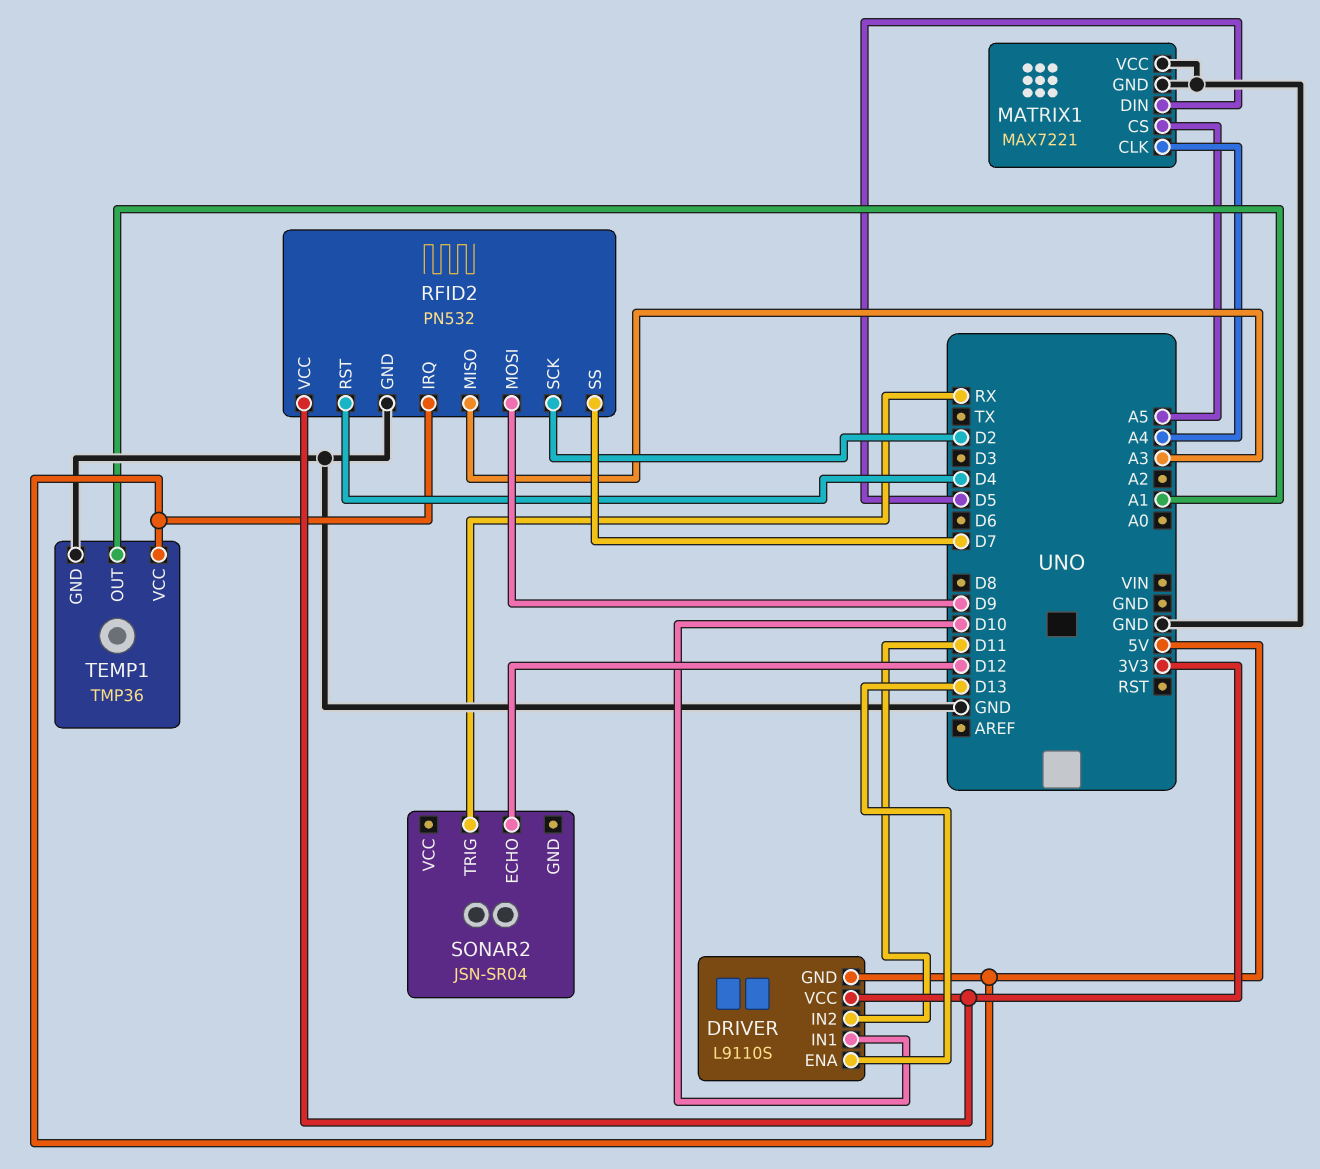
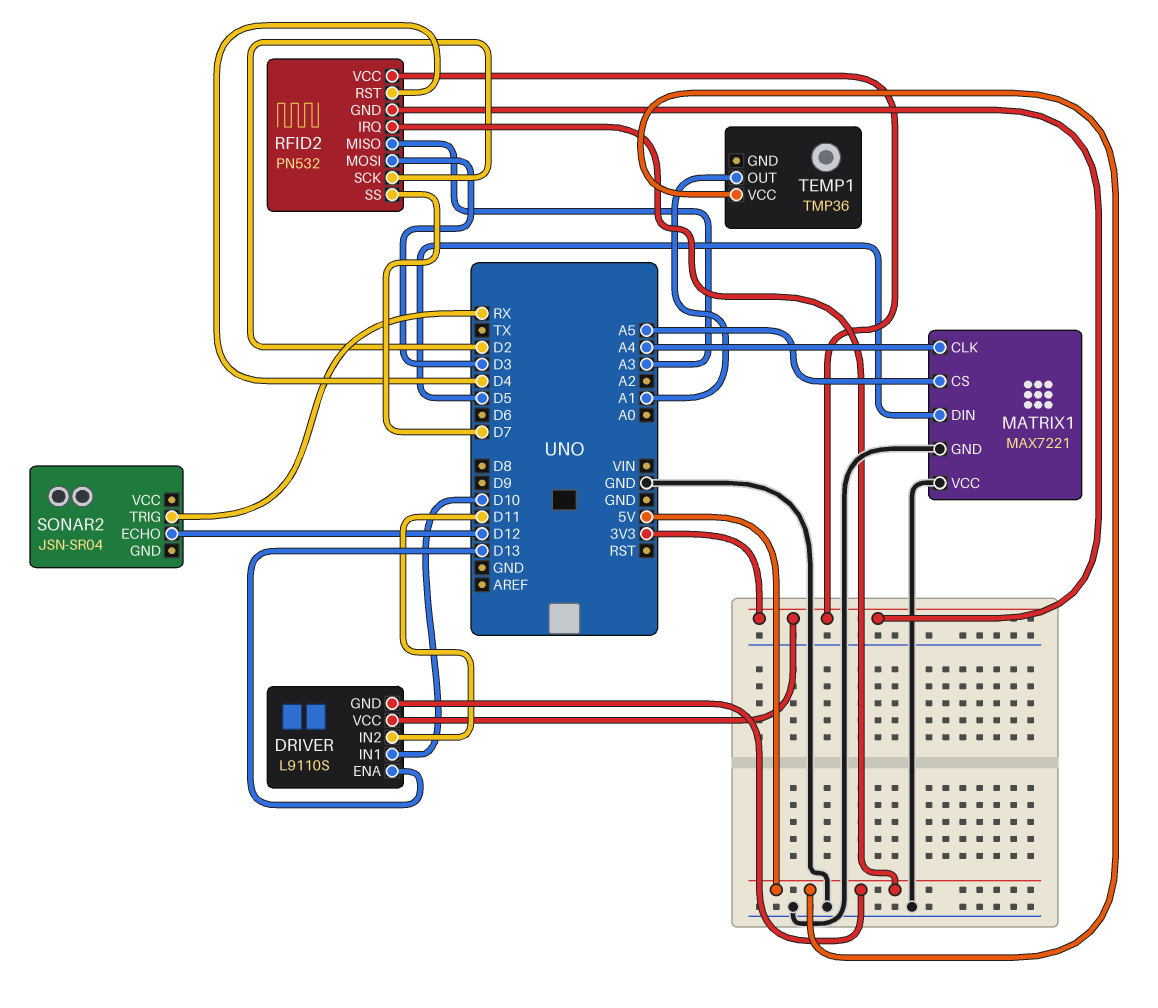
RFID2 pin GND: GND -> 3V3
RFID2 pin MOSI: D9 -> D3
TEMP1 pin GND: GND -> none

